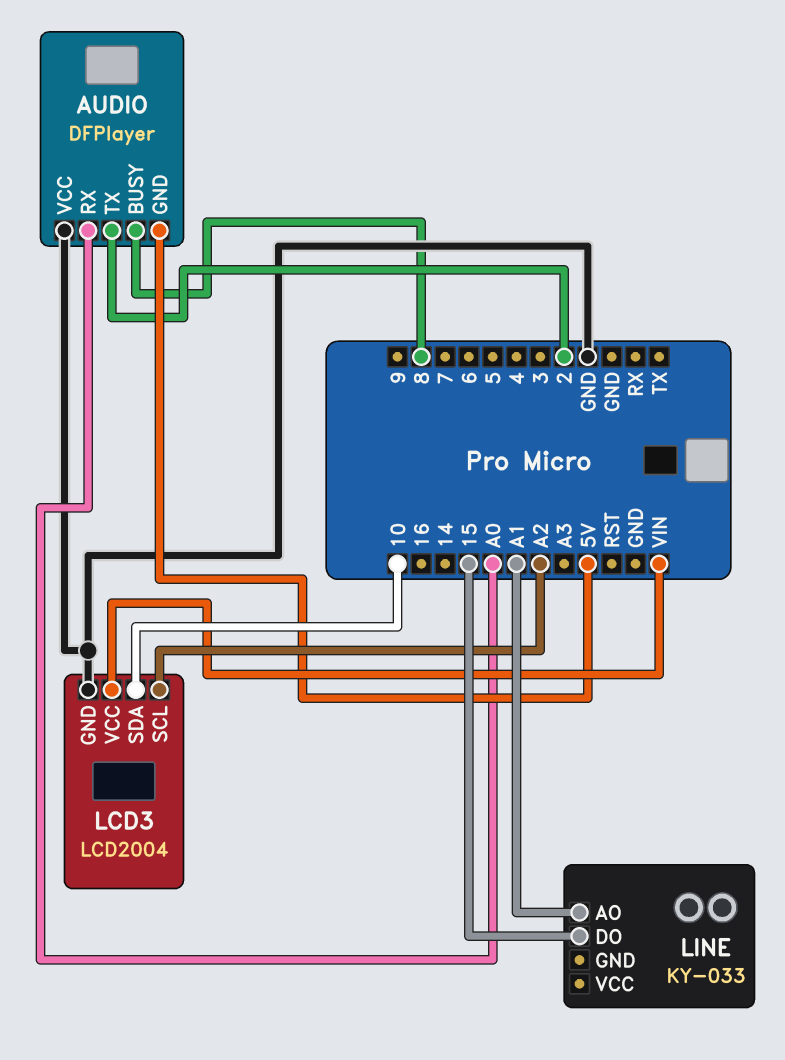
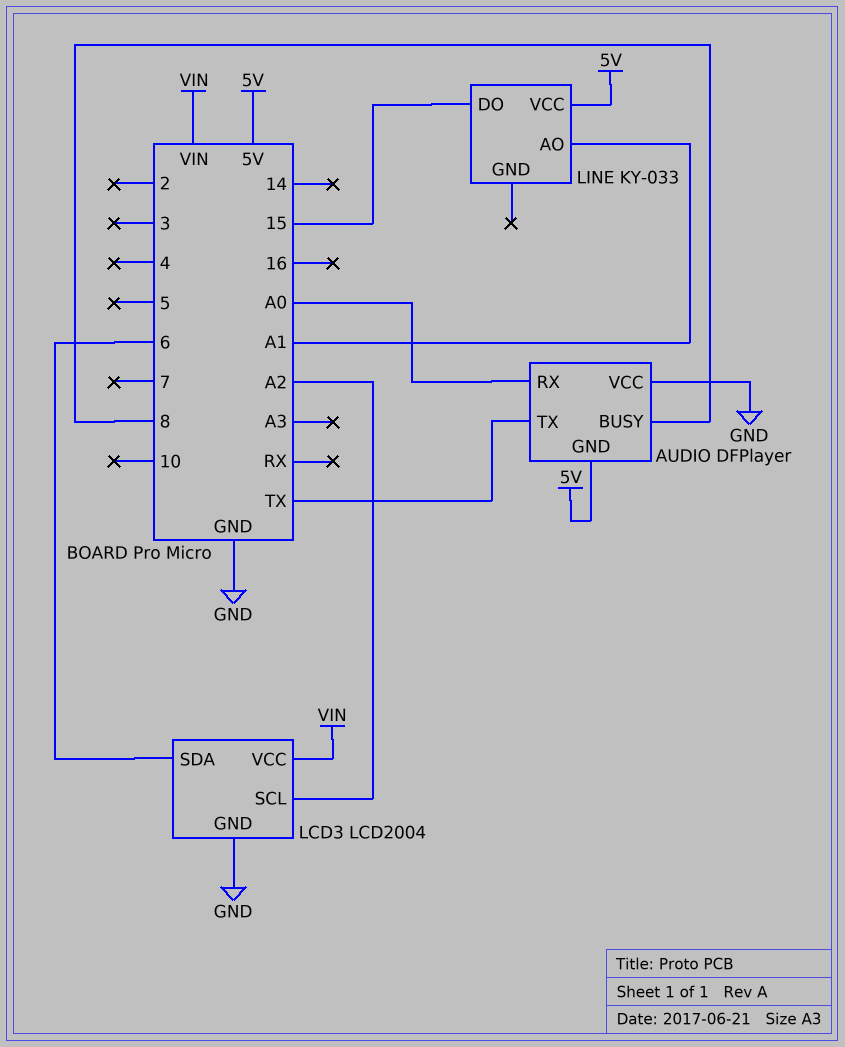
AUDIO pin TX: 2 -> TX
LCD3 pin SDA: 10 -> 6
LINE pin VCC: none -> 5V

